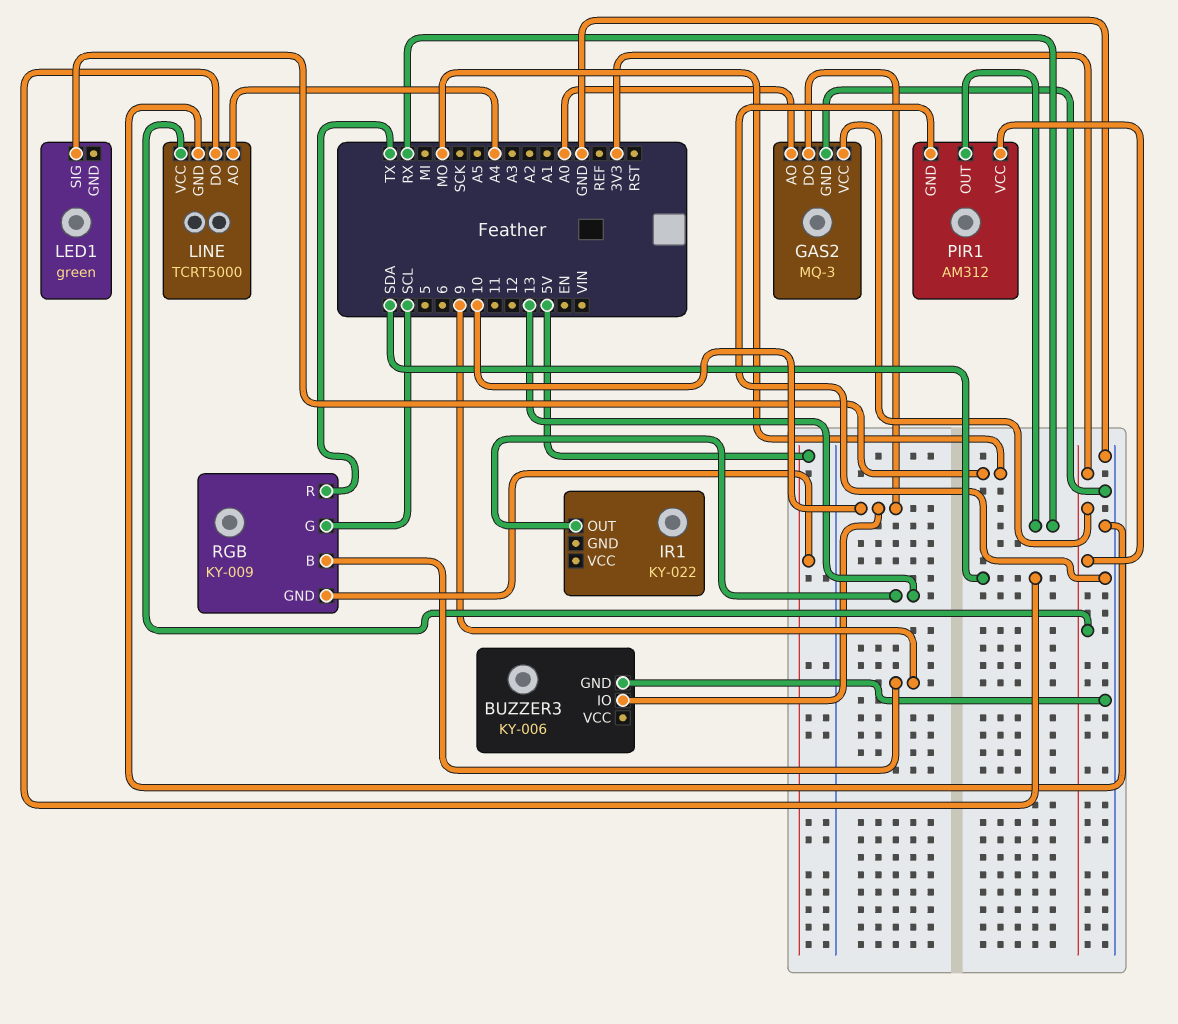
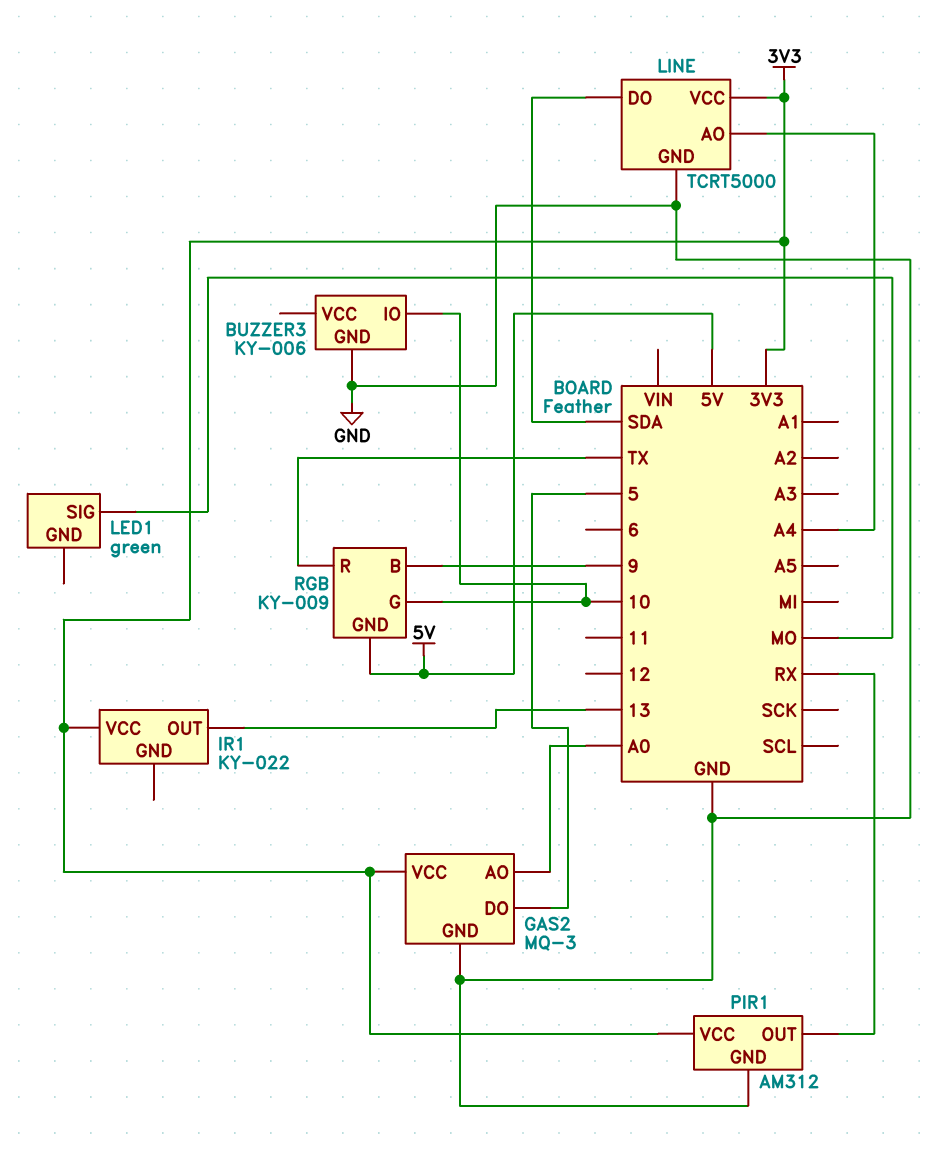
GAS2 pin DO: 10 -> 5
IR1 pin VCC: none -> 3V3
RGB pin G: SCL -> 10

